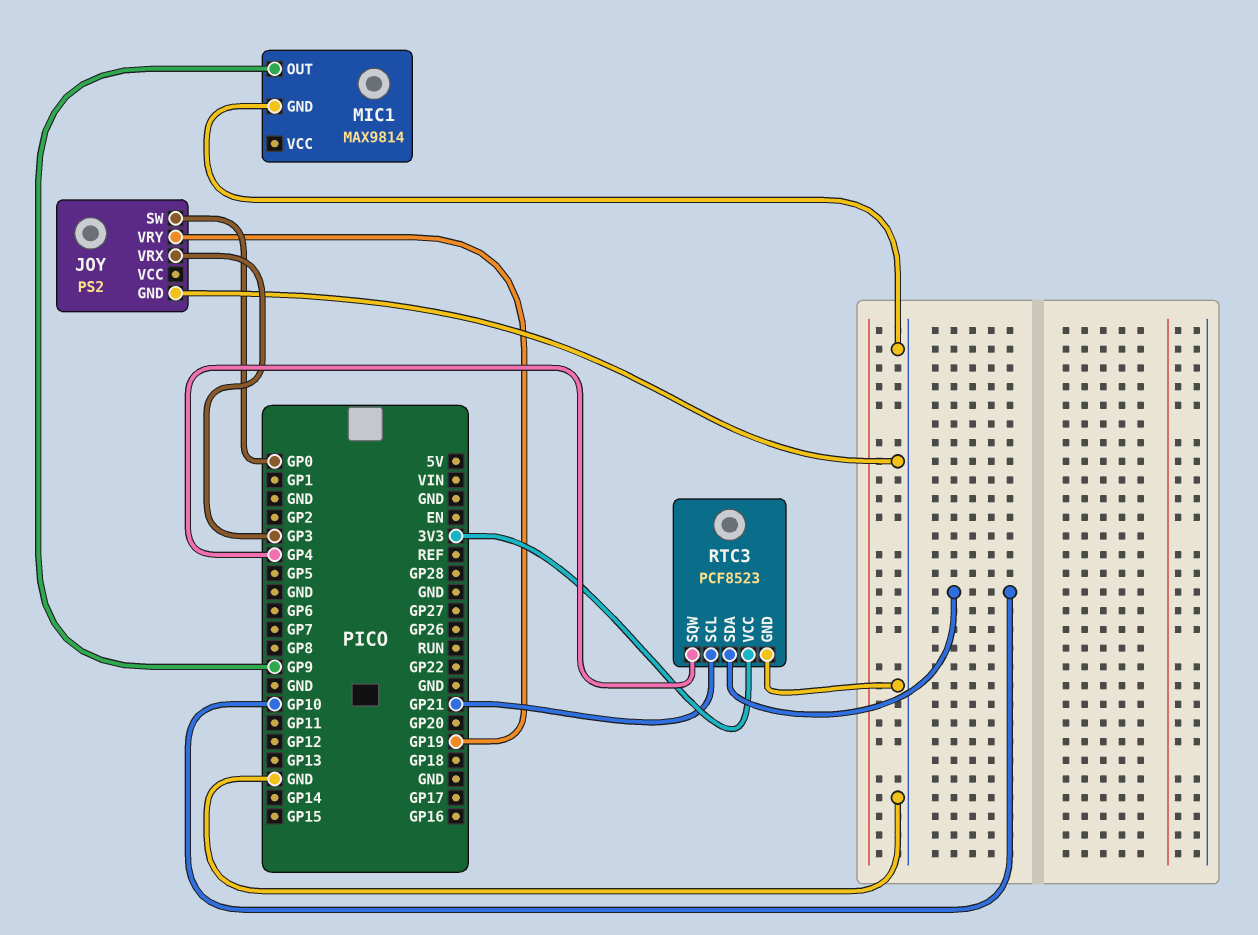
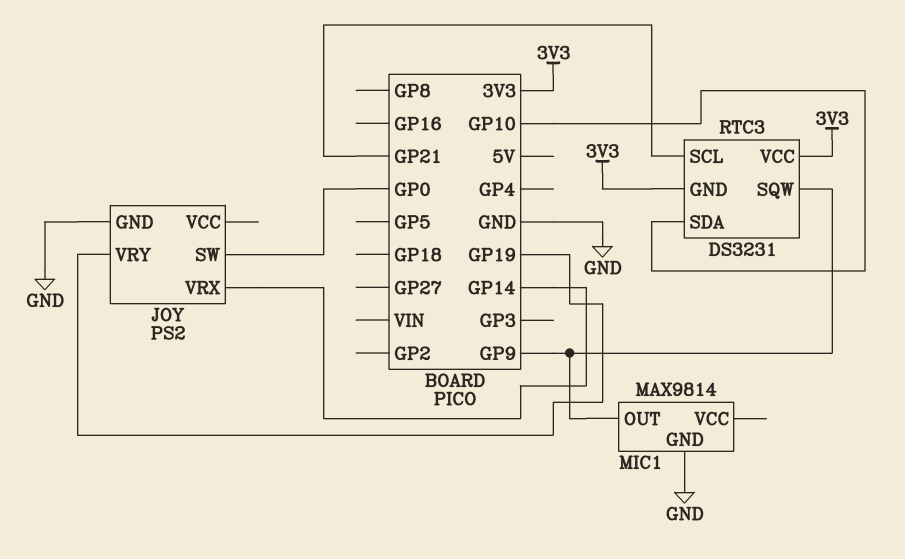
JOY pin VRX: GP3 -> GP14
RTC3: PCF8523 -> DS3231
RTC3 pin GND: GND -> 3V3
RTC3 pin SQW: GP4 -> GP9

